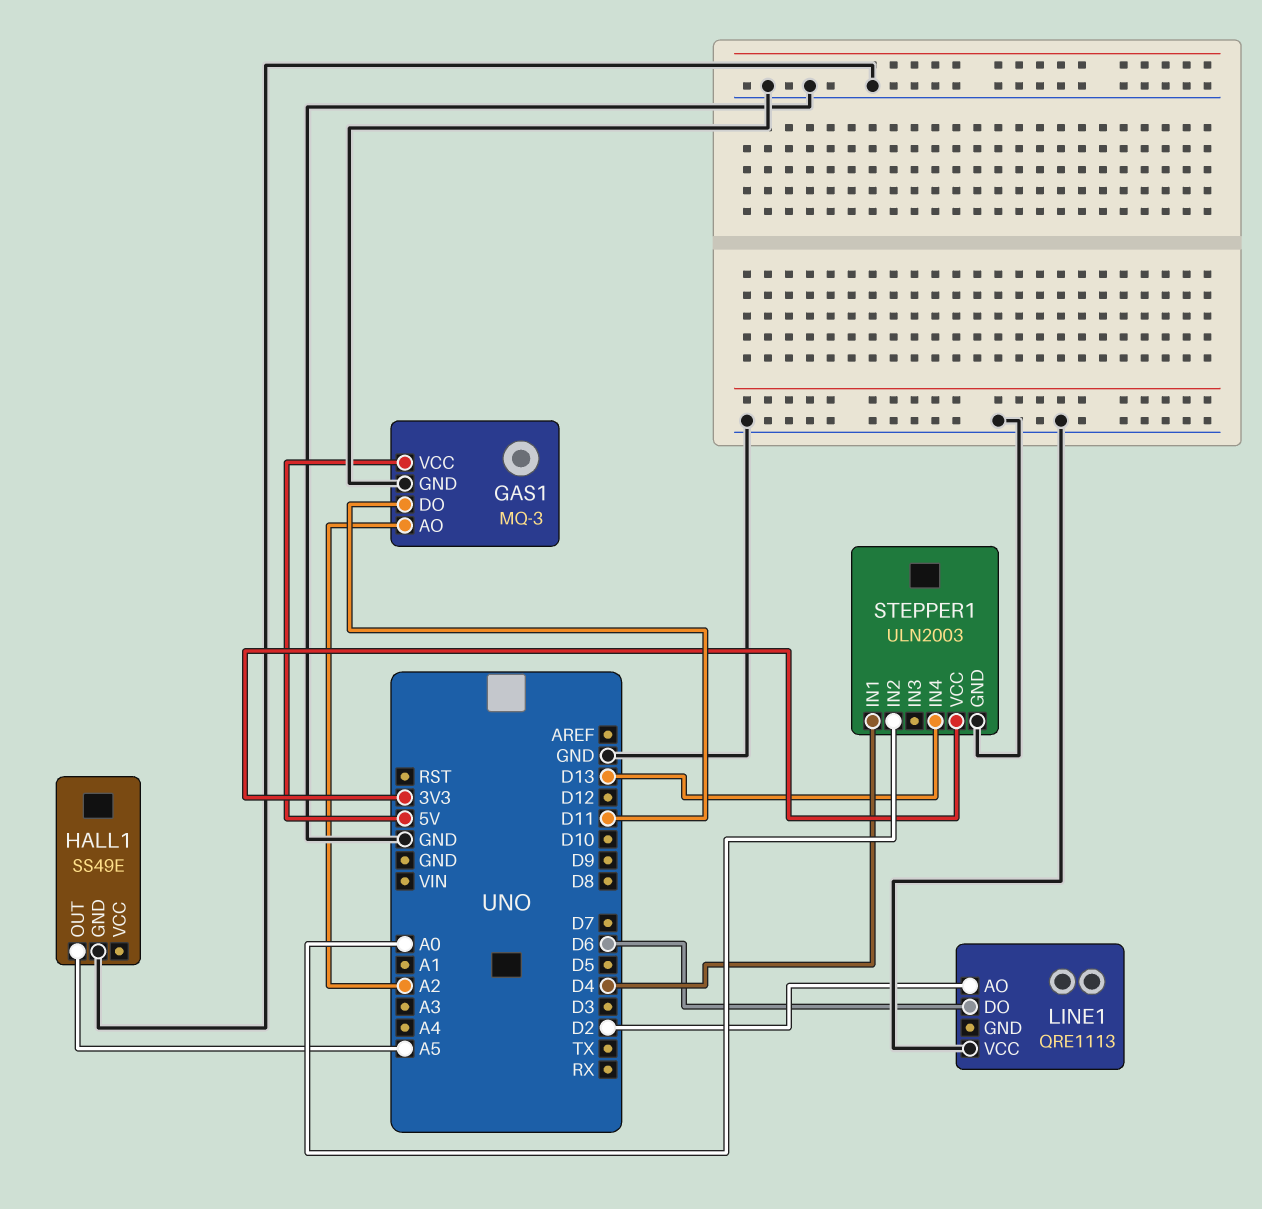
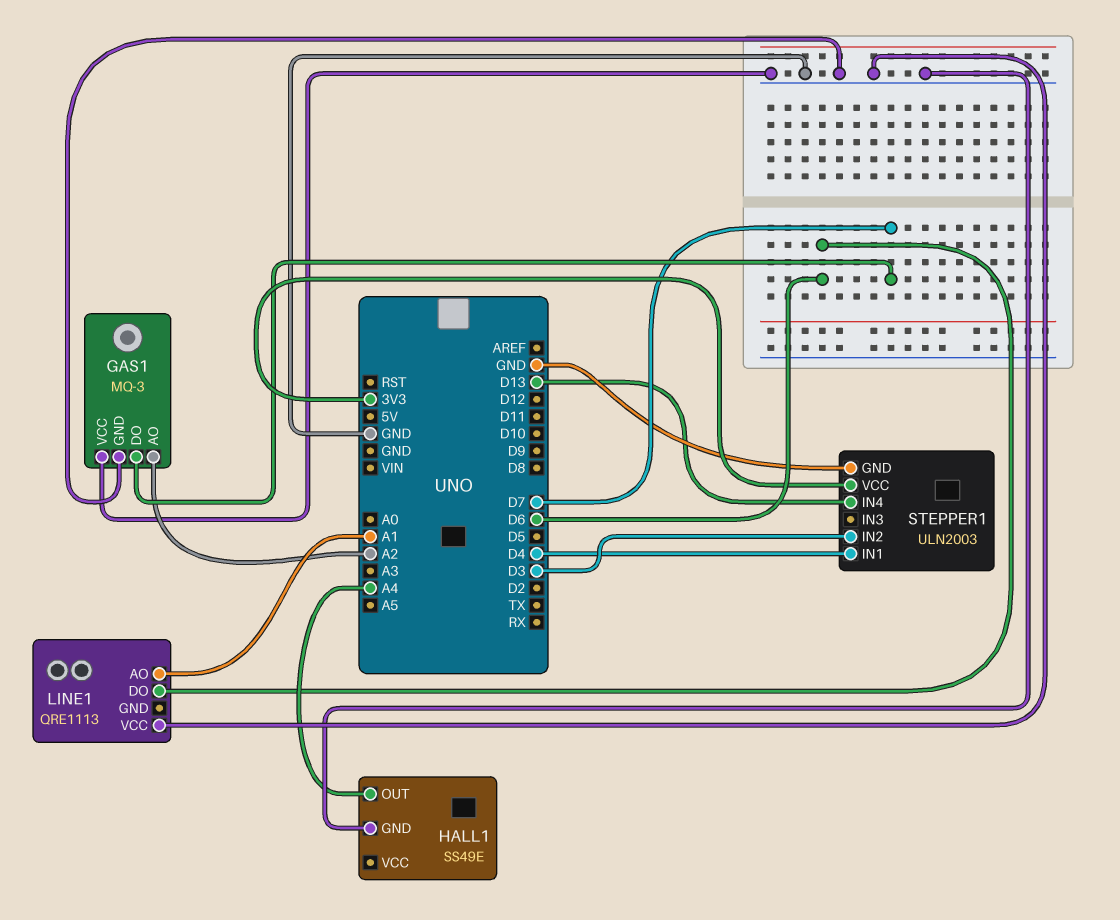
GAS1 pin DO: D11 -> D7
GAS1 pin VCC: 5V -> GND
HALL1 pin OUT: A5 -> A4
LINE1 pin AO: D2 -> A1
STEPPER1 pin IN2: A0 -> D3

